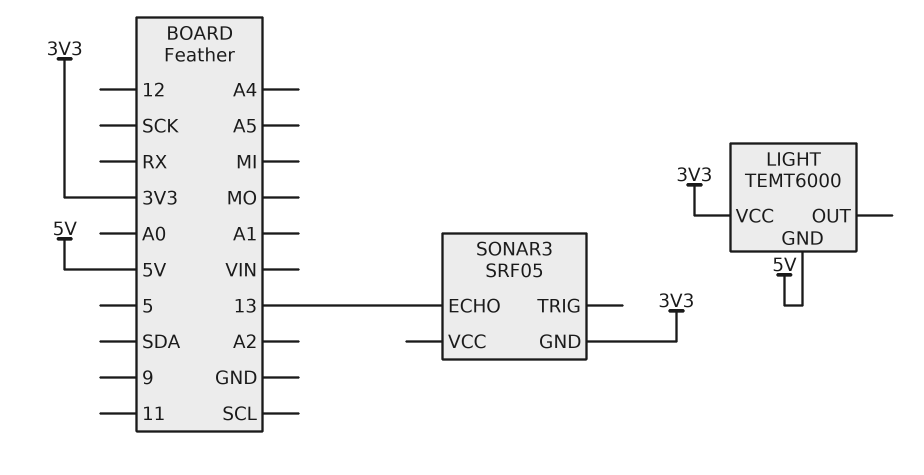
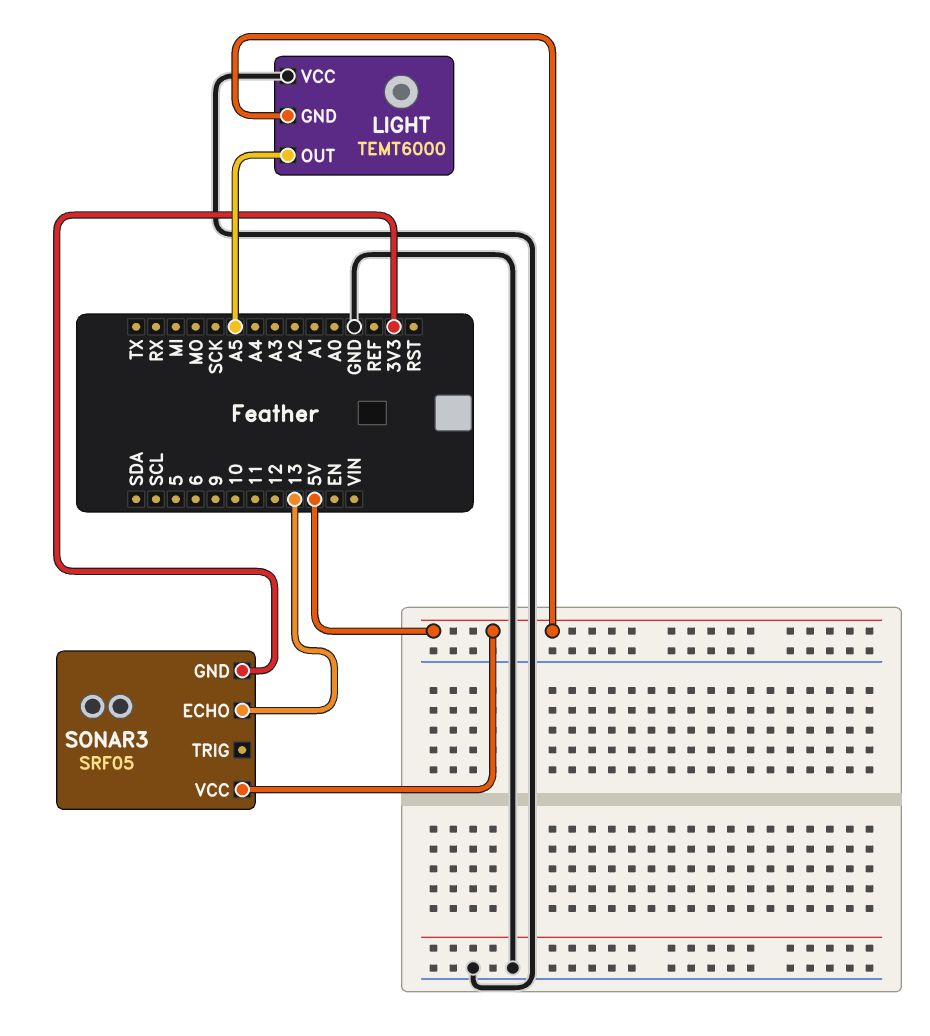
LIGHT pin OUT: none -> A5
LIGHT pin VCC: 3V3 -> GND
SONAR3 pin VCC: none -> 5V

